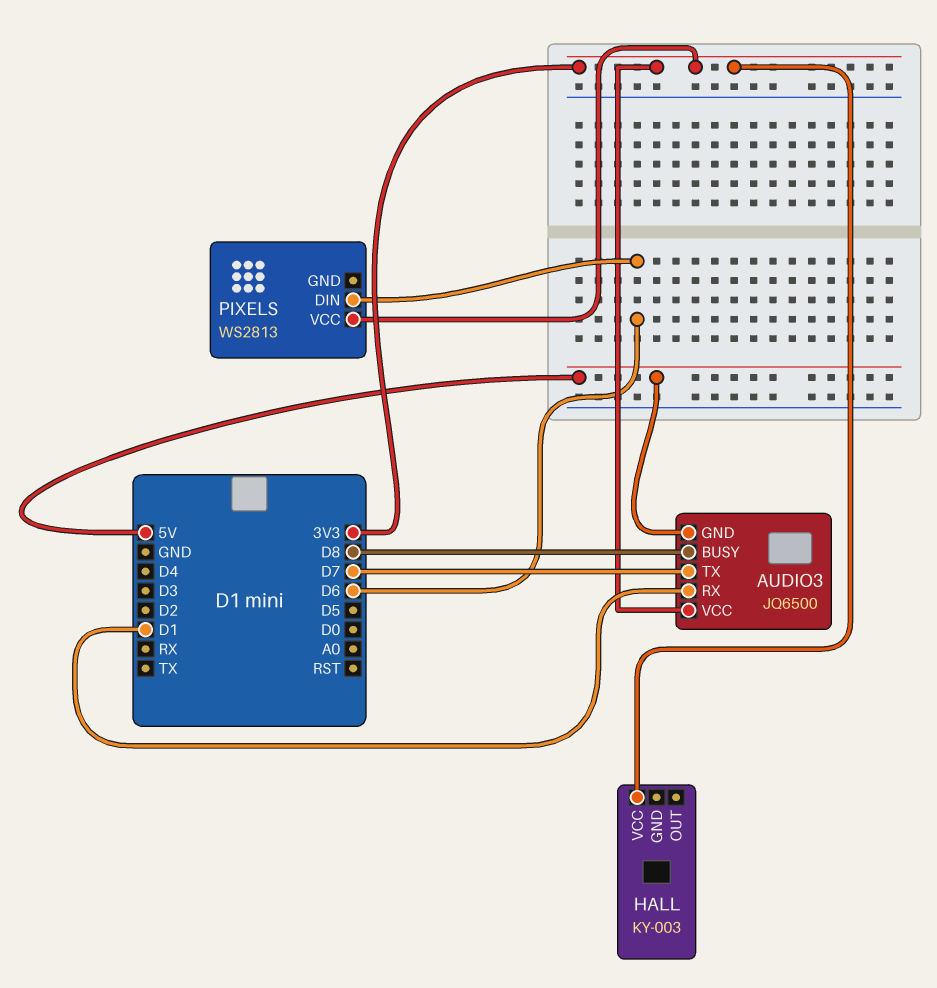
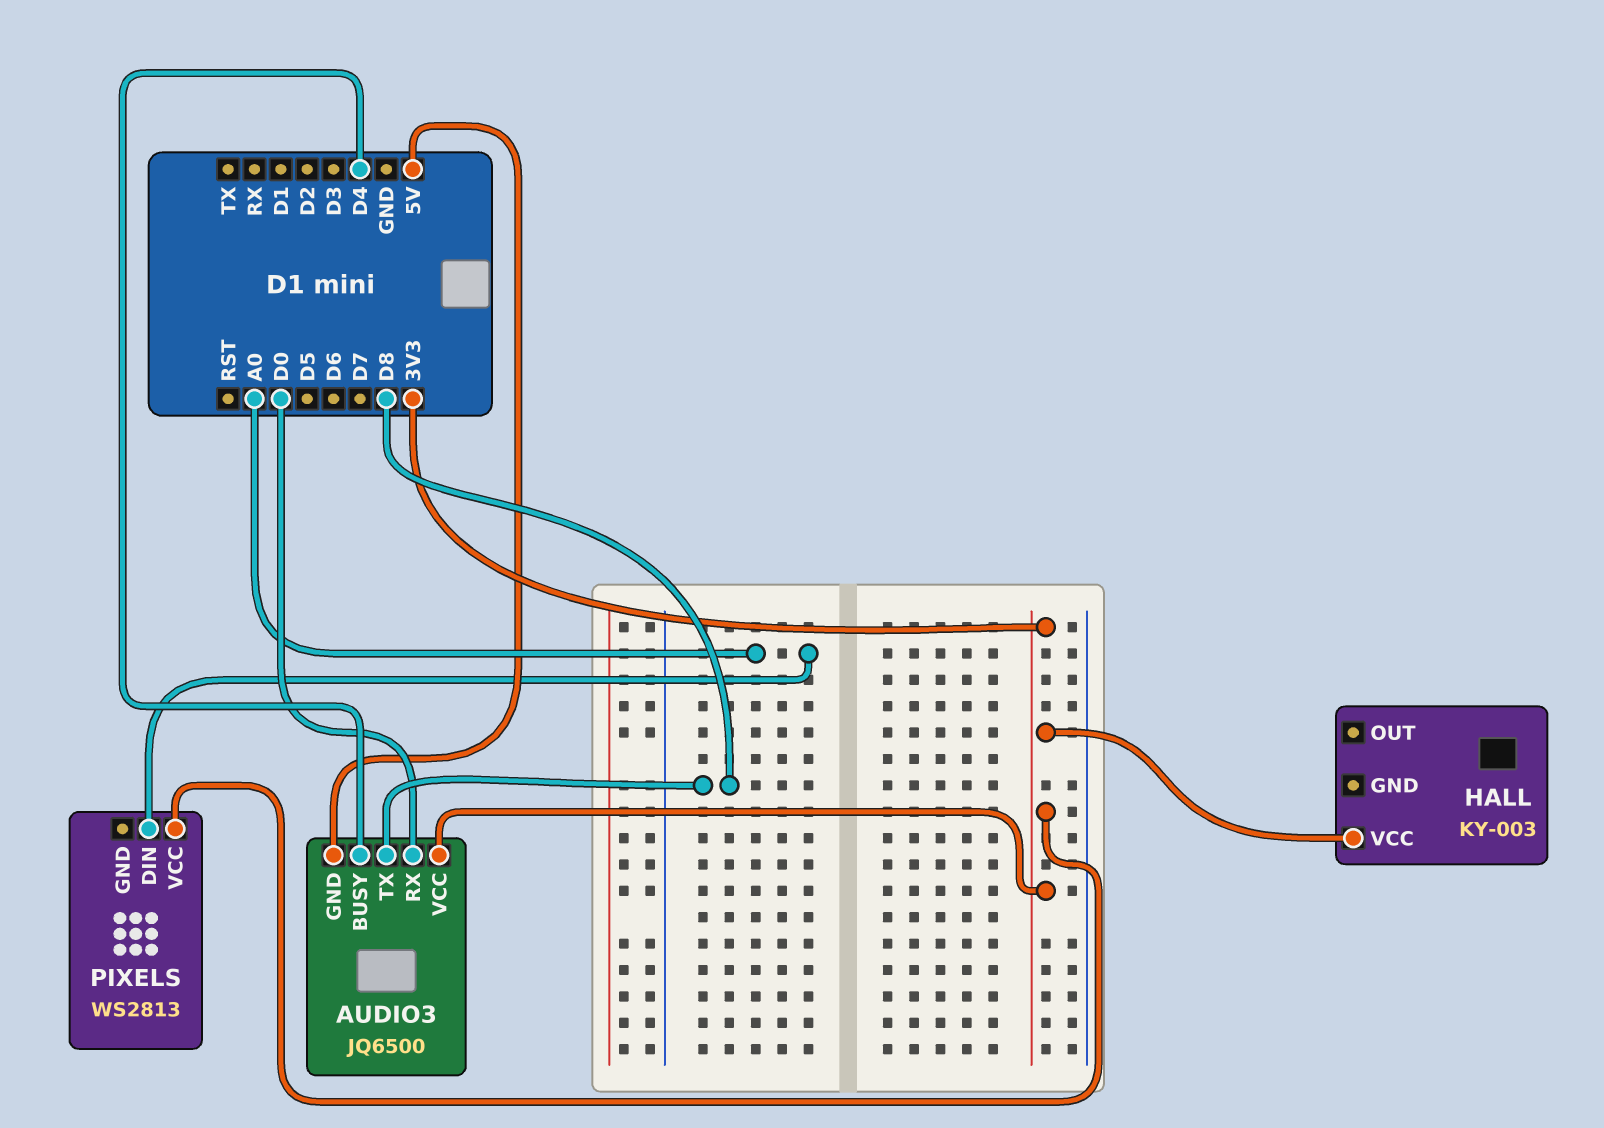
AUDIO3 pin BUSY: D8 -> D4
AUDIO3 pin RX: D1 -> D0
AUDIO3 pin TX: D7 -> D8
PIXELS pin DIN: D6 -> A0

